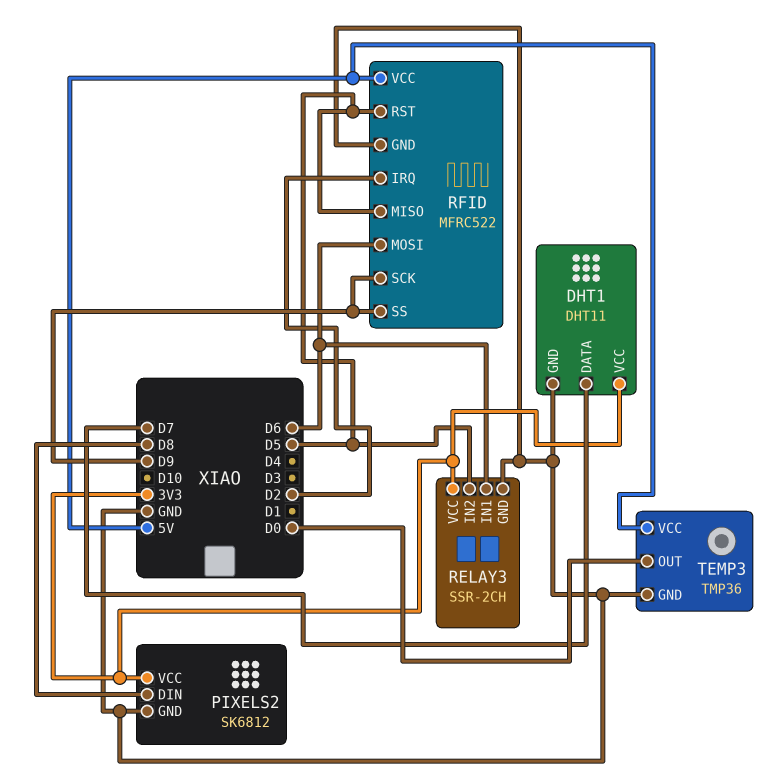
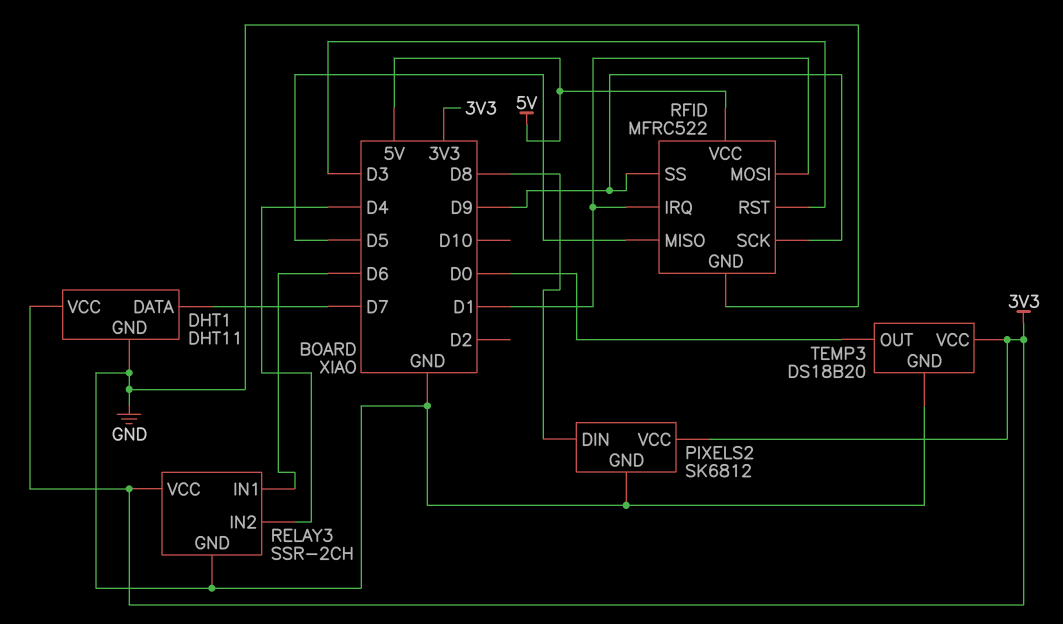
RELAY3 pin IN2: D5 -> D4
RFID pin IRQ: D2 -> D1
RFID pin MOSI: D6 -> D1
RFID pin RST: D5 -> D3
TEMP3: TMP36 -> DS18B20
TEMP3 pin VCC: 5V -> 3V3

